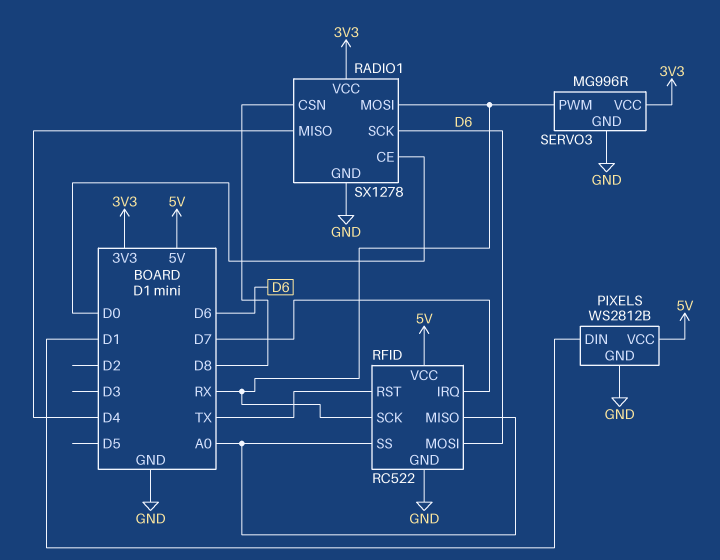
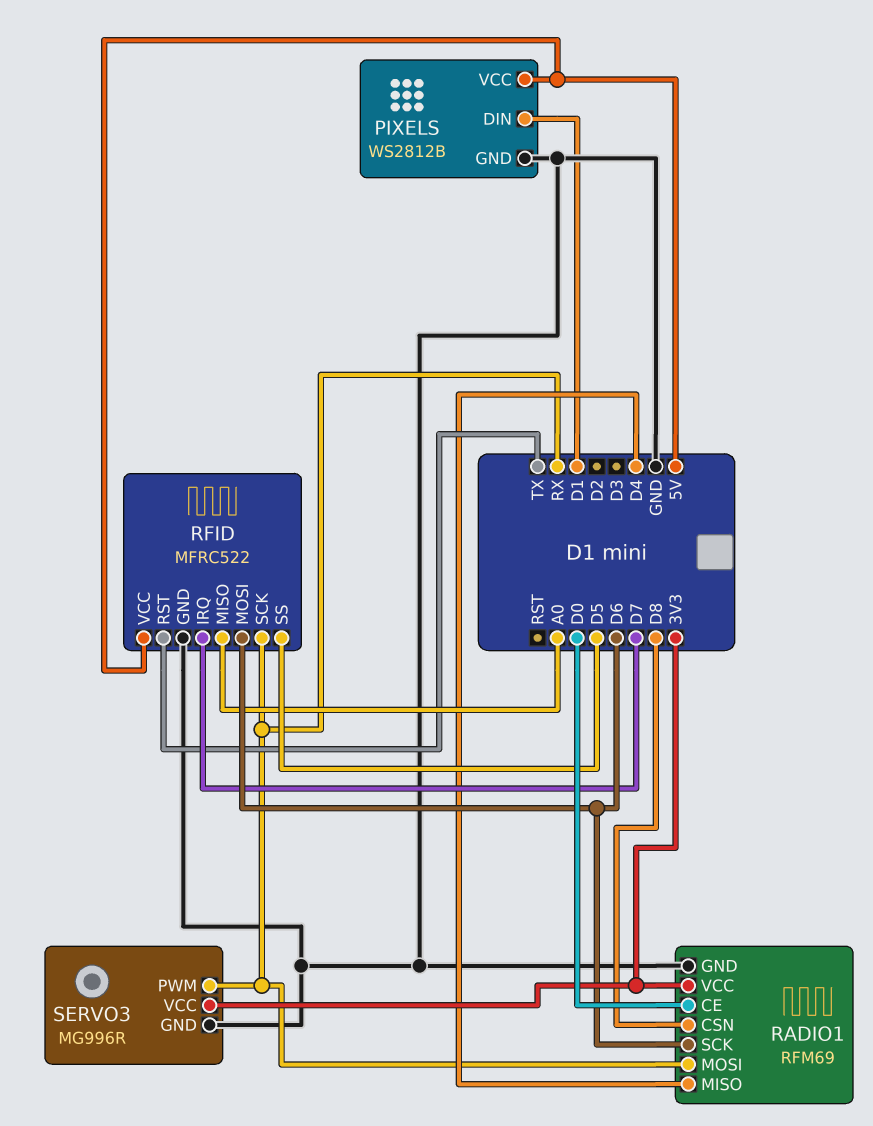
RADIO1: SX1278 -> RFM69
RFID: RC522 -> MFRC522
RFID pin SS: A0 -> D5

